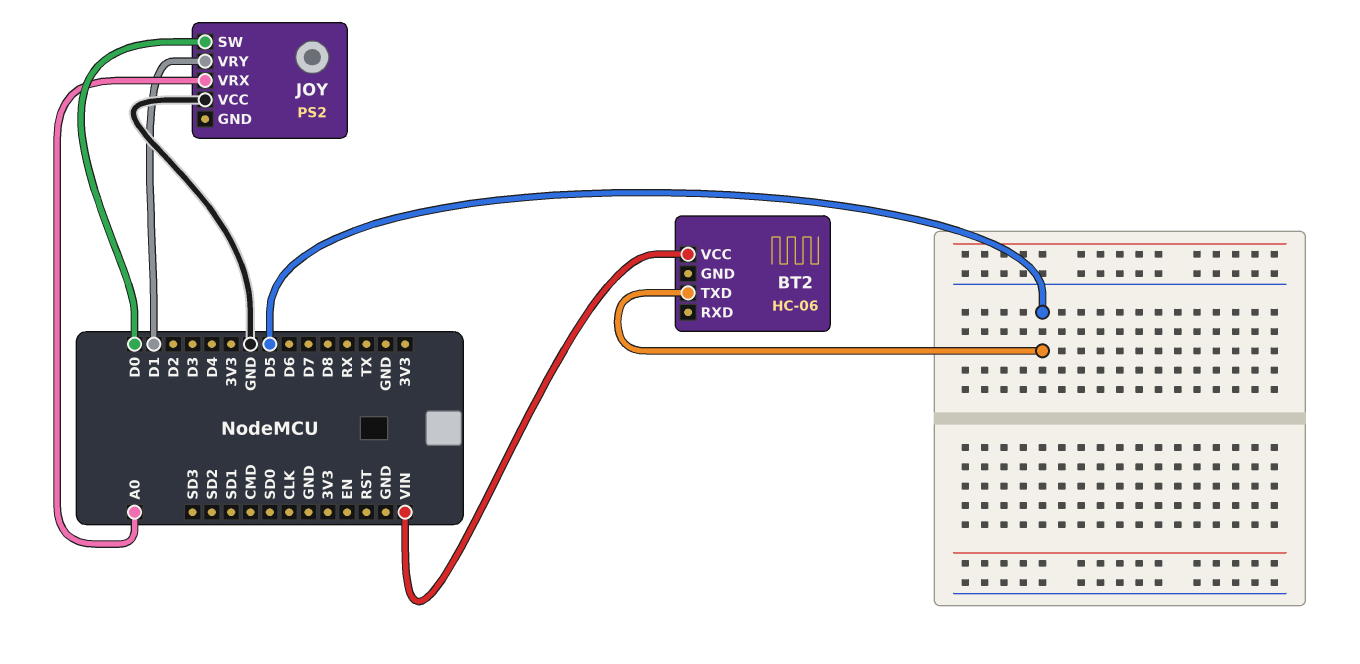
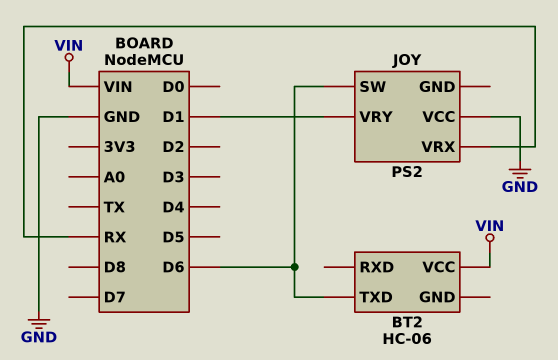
BT2 pin TXD: D5 -> D6
JOY pin SW: D0 -> D6
JOY pin VRX: A0 -> RX

